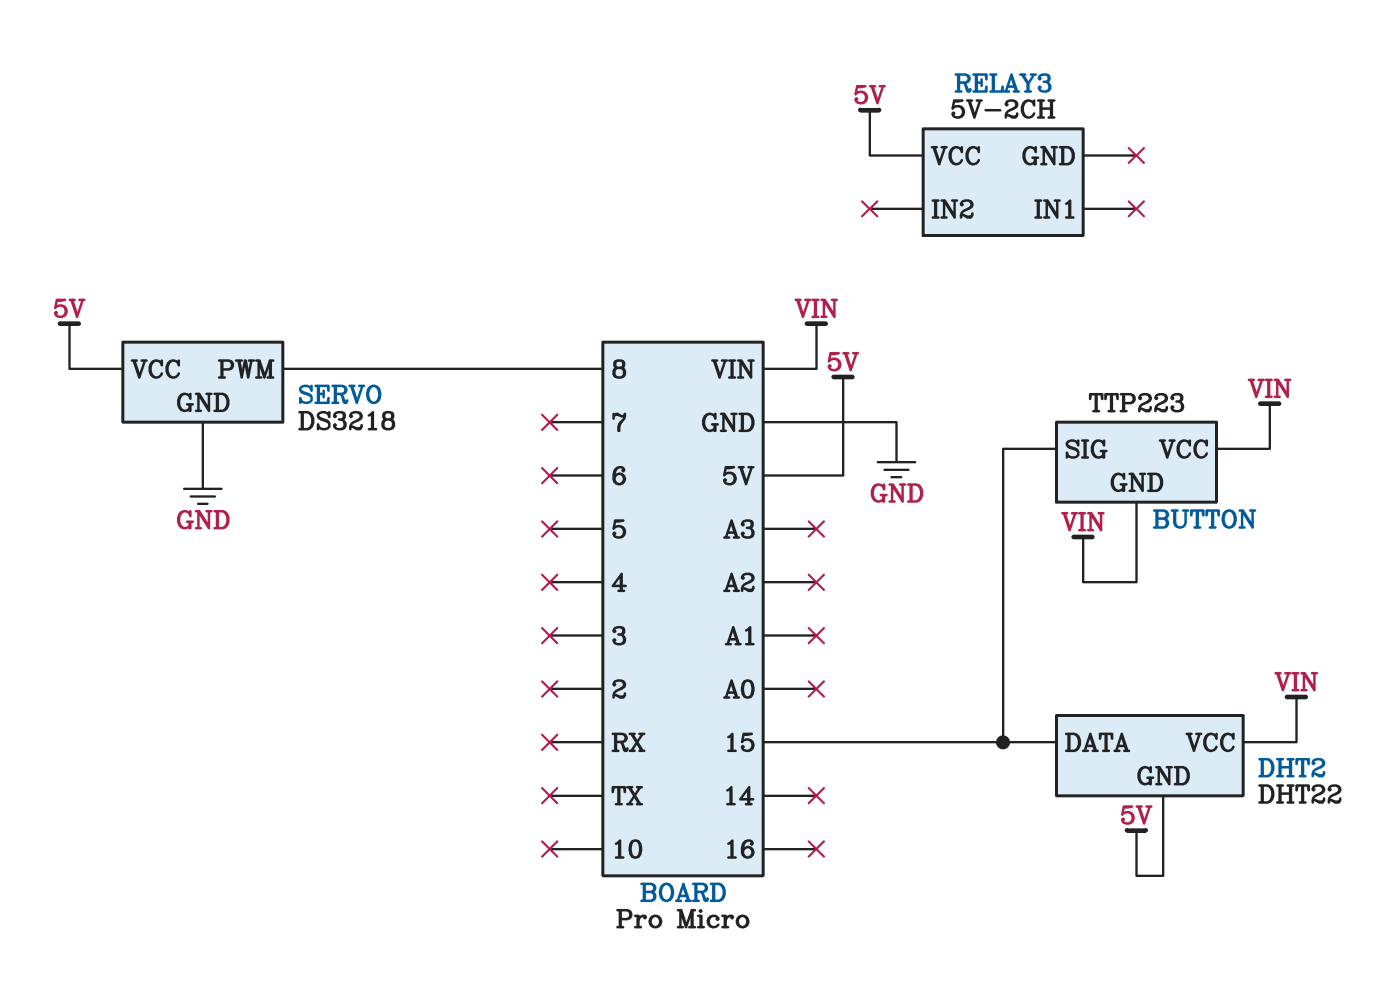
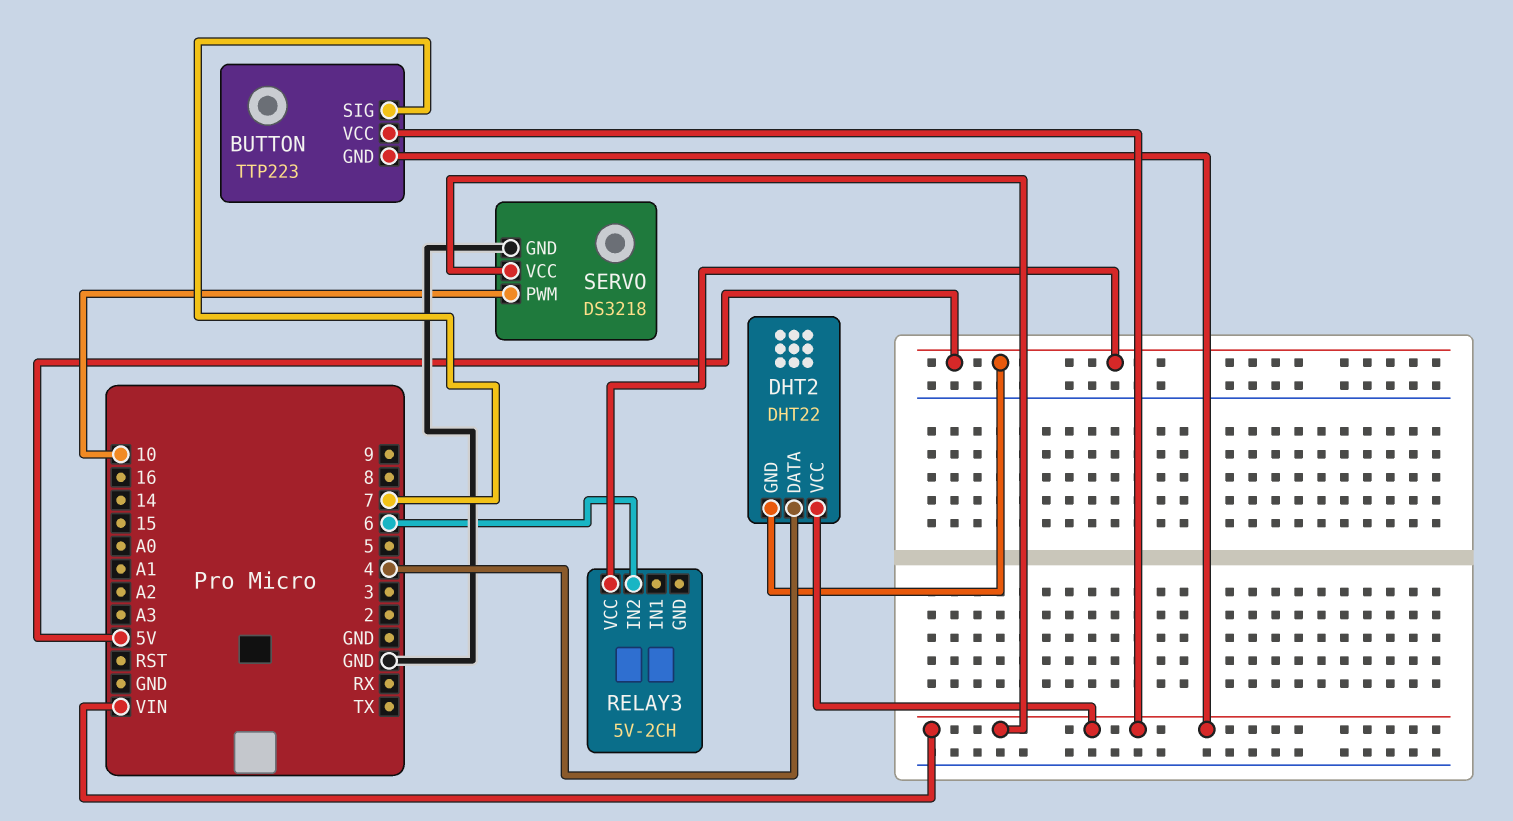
BUTTON pin SIG: 15 -> 7
DHT2 pin DATA: 15 -> 4
RELAY3 pin IN2: none -> 6
SERVO pin PWM: 8 -> 10
SERVO pin VCC: 5V -> VIN

